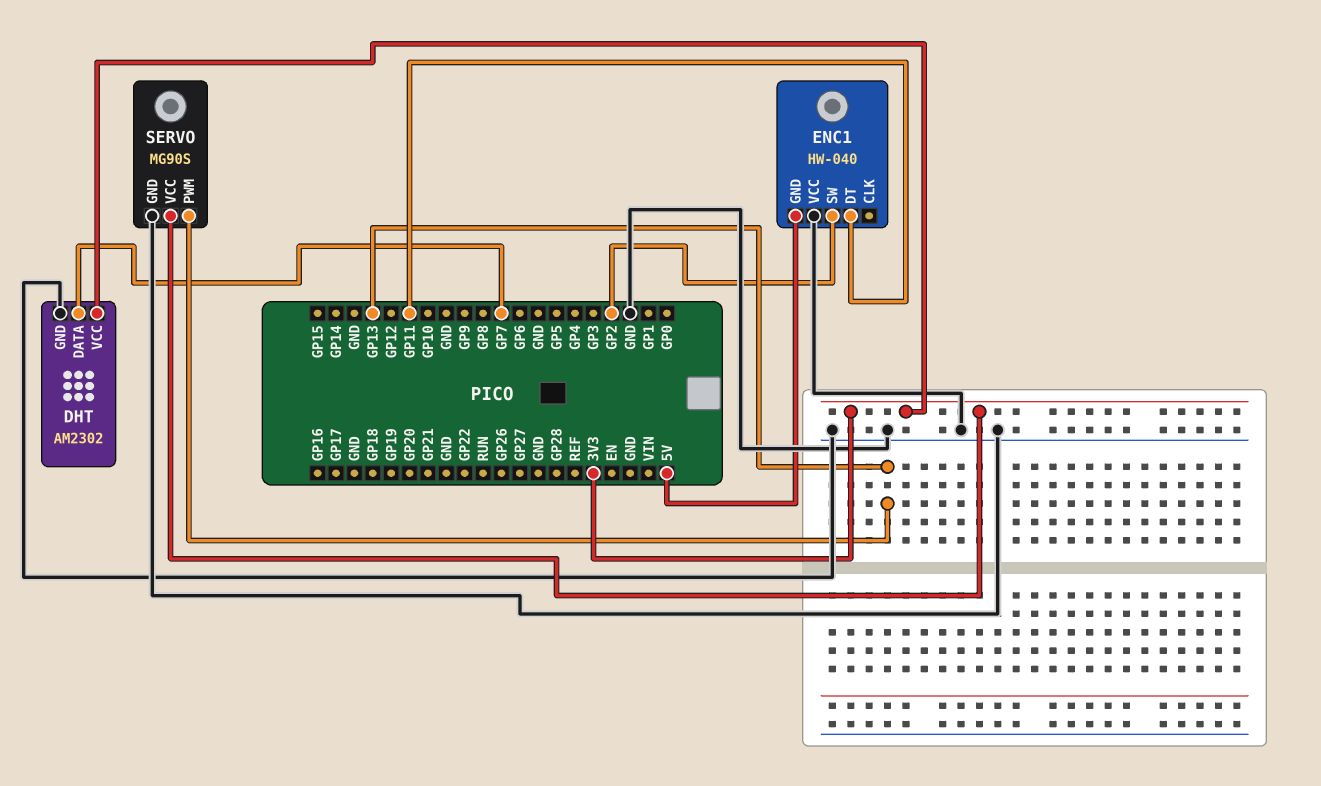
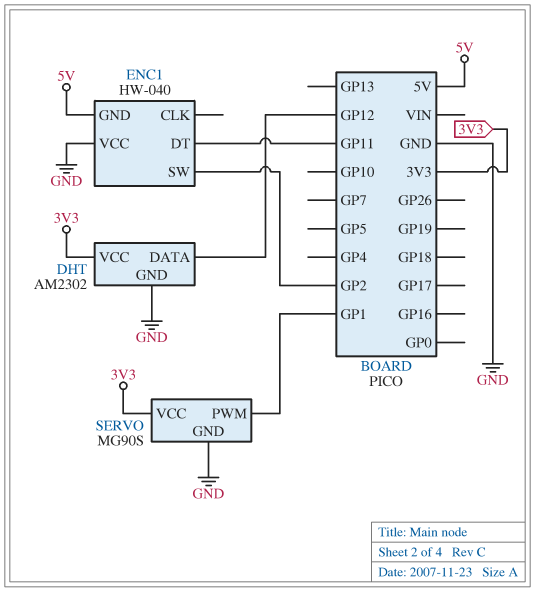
DHT pin DATA: GP7 -> GP12
SERVO pin PWM: GP13 -> GP1

